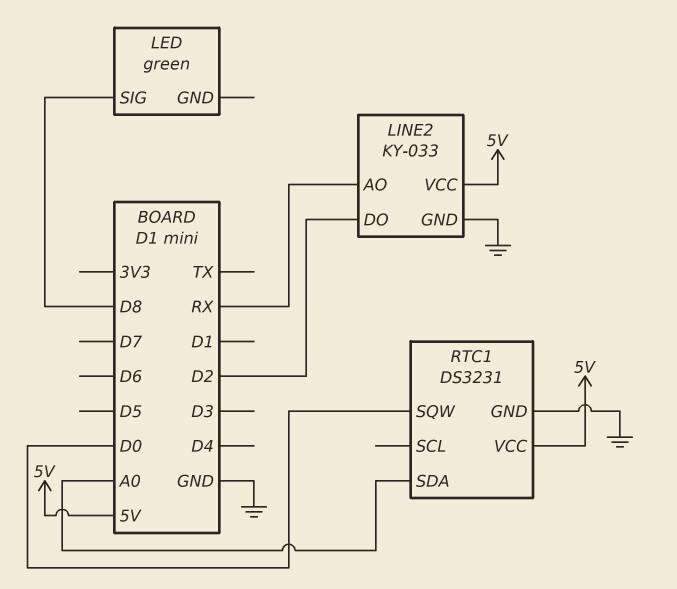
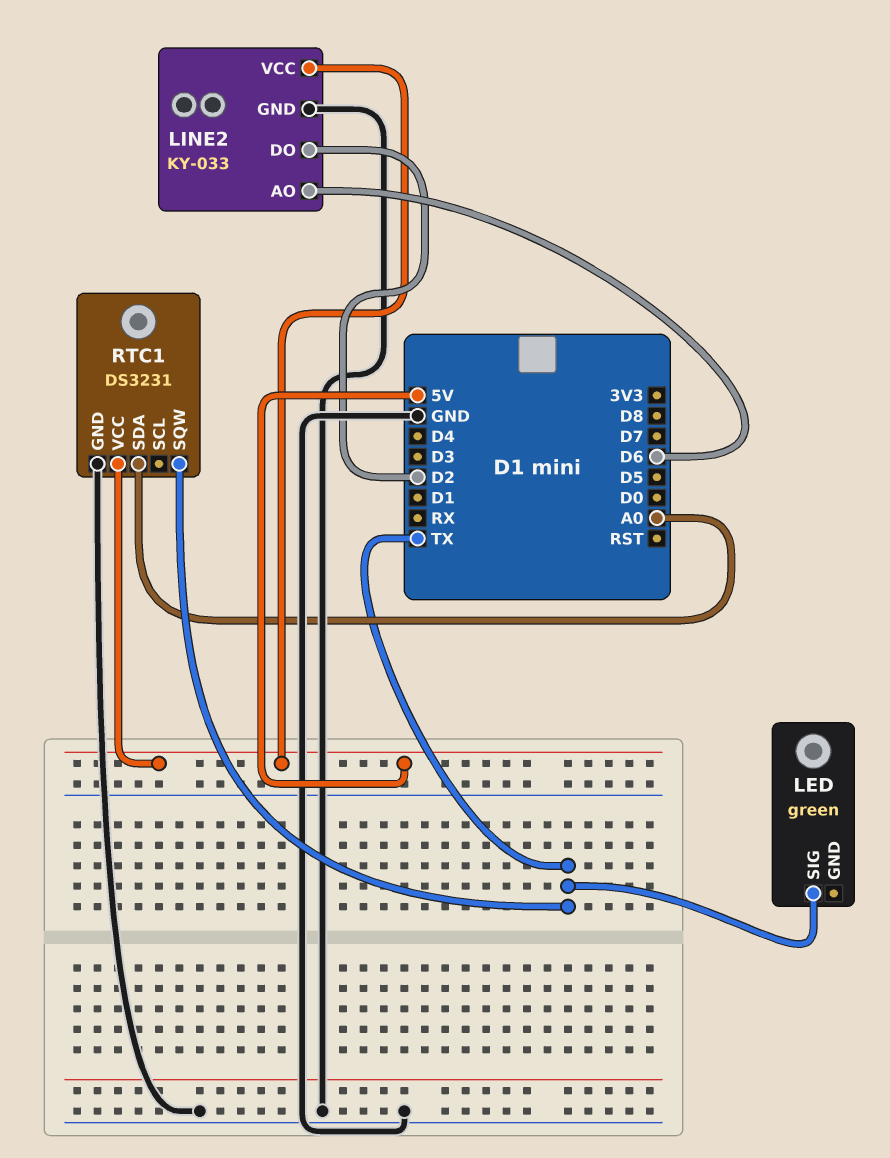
LED pin SIG: D8 -> TX
LINE2 pin AO: RX -> D6
RTC1 pin SQW: D0 -> TX

